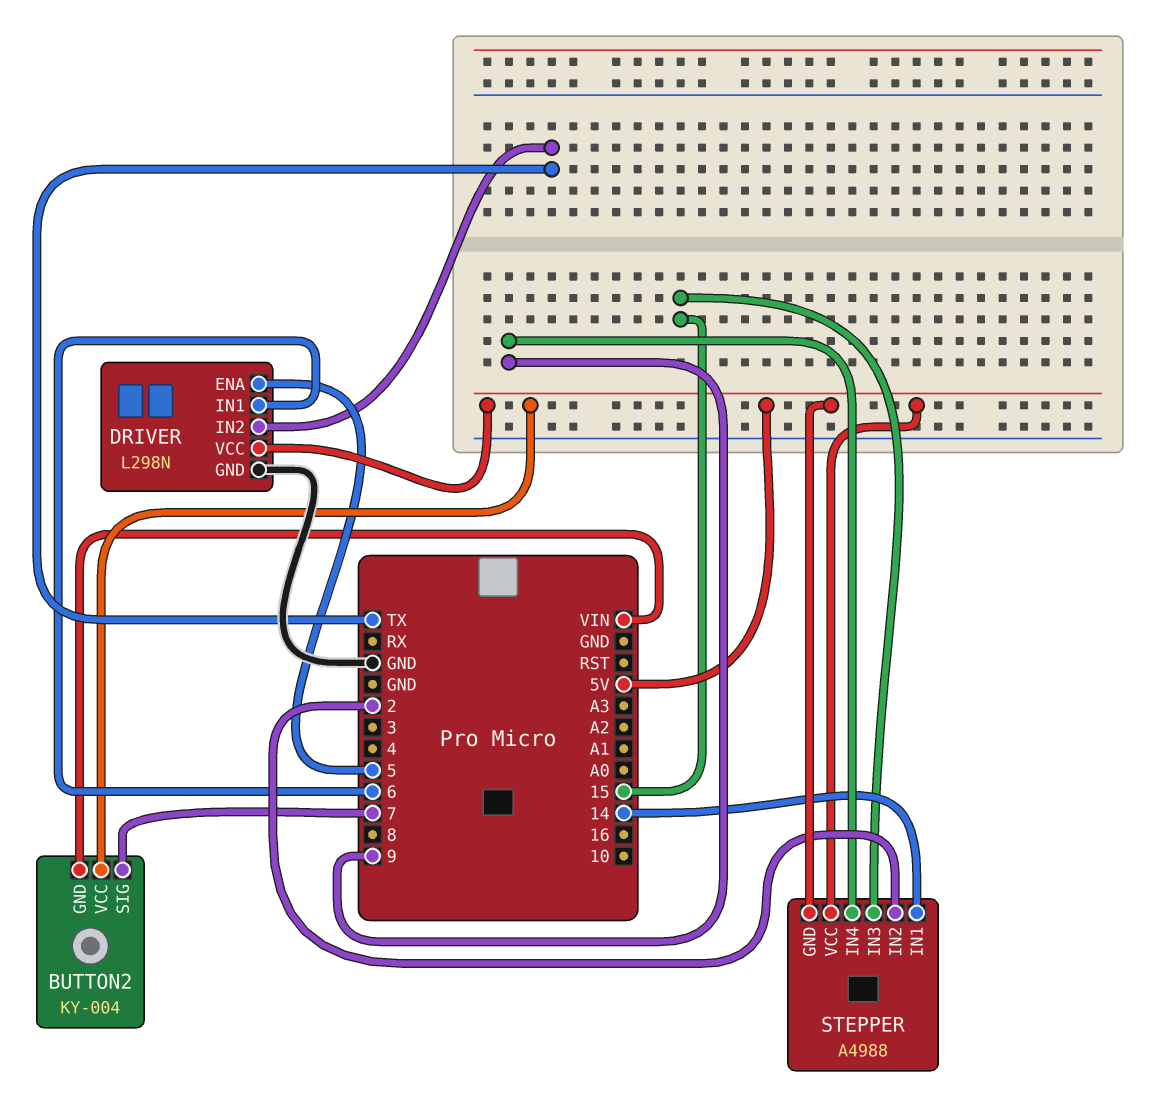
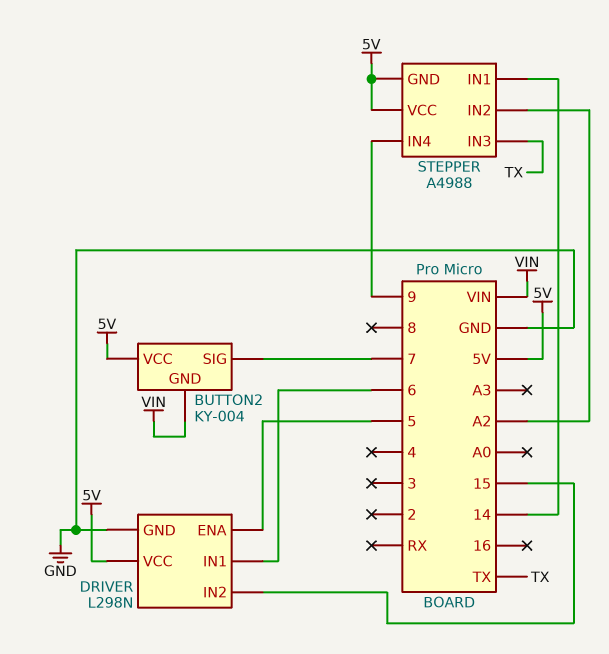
DRIVER pin IN2: TX -> 15
STEPPER pin IN2: 2 -> A2
STEPPER pin IN3: 15 -> TX

